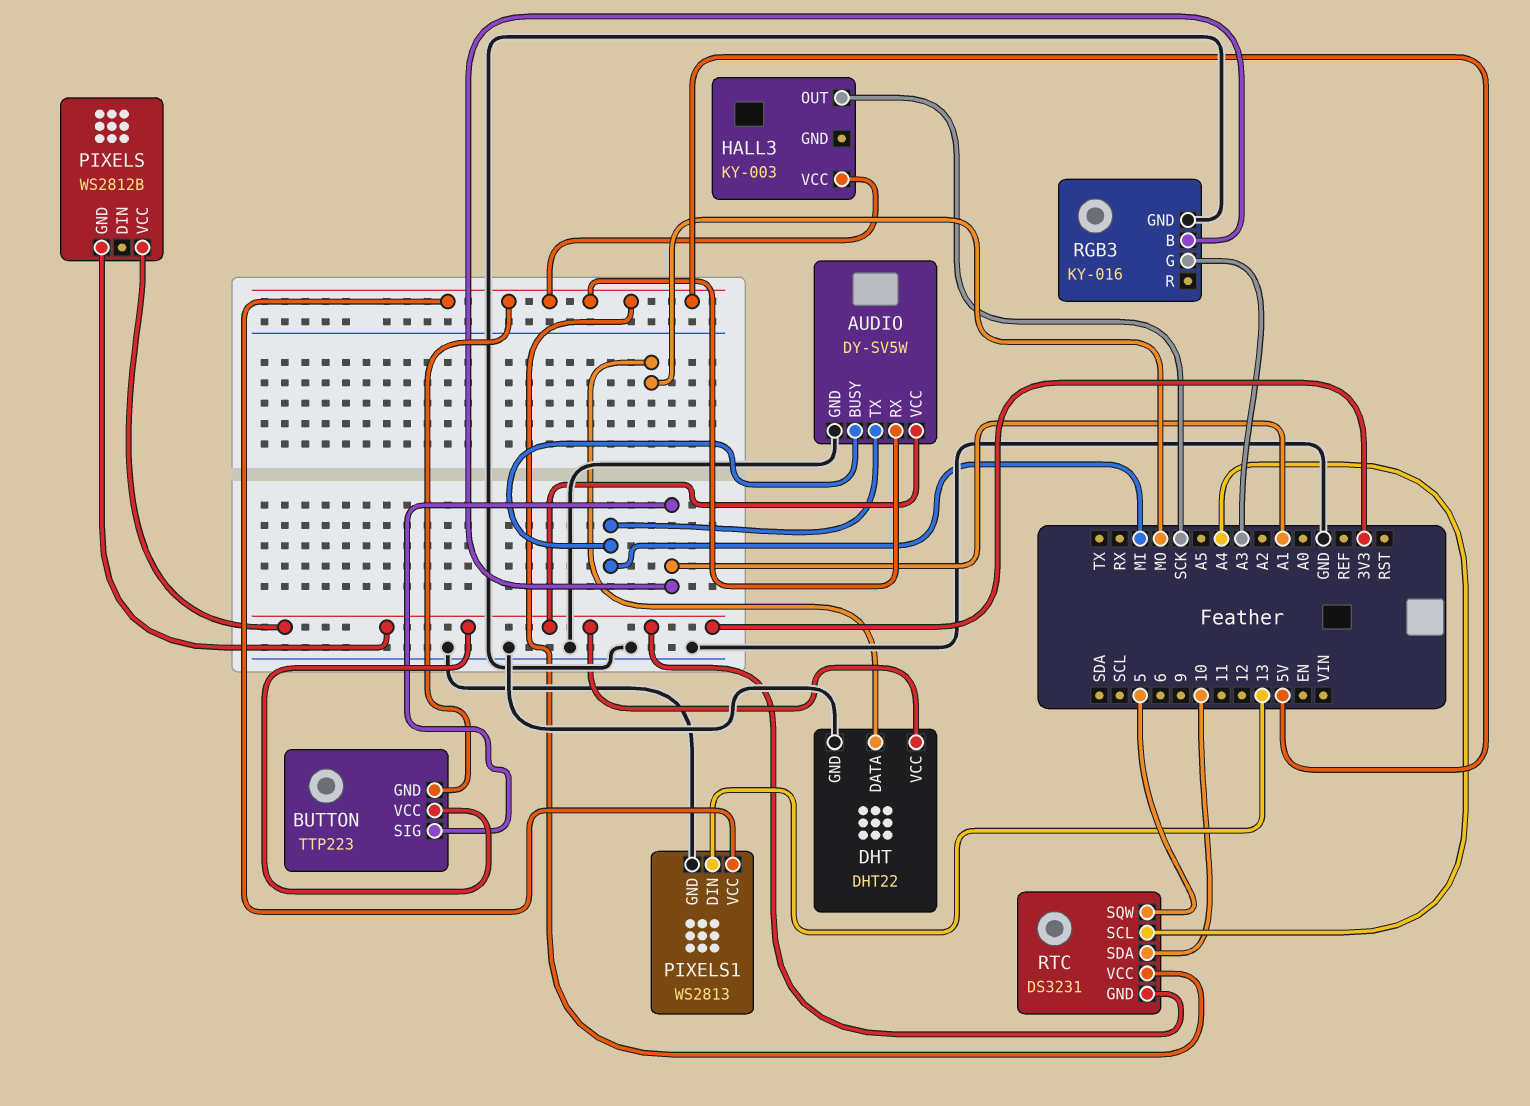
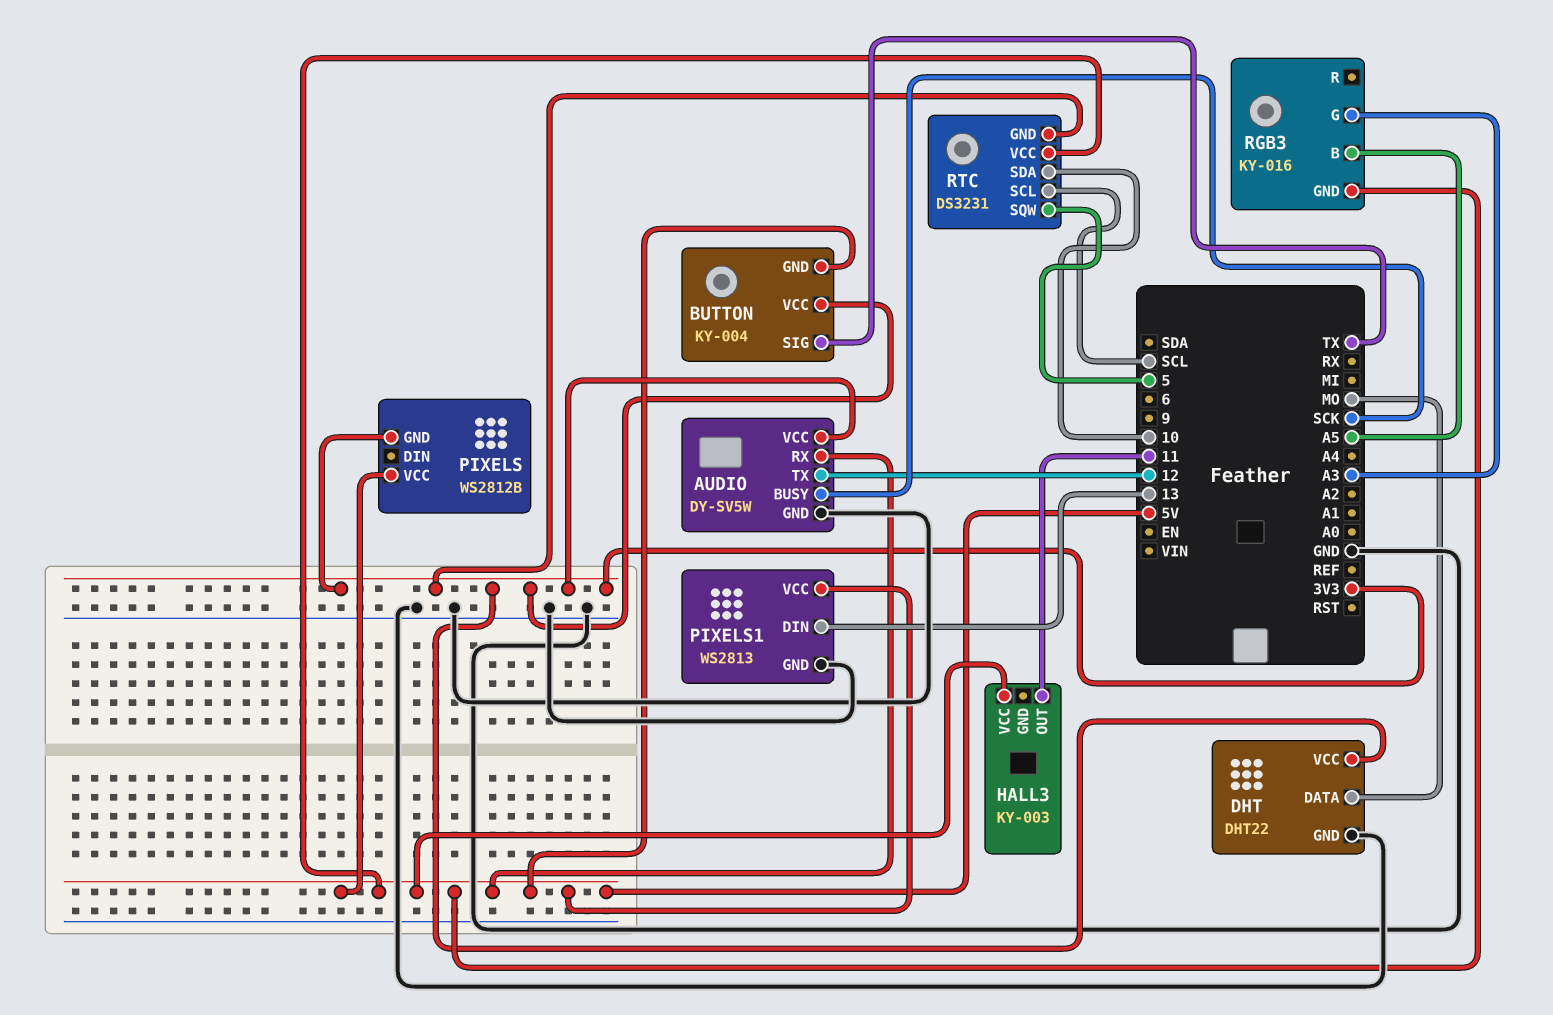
AUDIO pin BUSY: MI -> SCK
AUDIO pin TX: MI -> 12
BUTTON: TTP223 -> KY-004
BUTTON pin SIG: A1 -> TX
HALL3 pin OUT: SCK -> 11
PIXELS pin VCC: 3V3 -> 5V
RGB3 pin B: A1 -> A5
RGB3 pin GND: GND -> 5V
RTC pin SCL: A4 -> SCL

